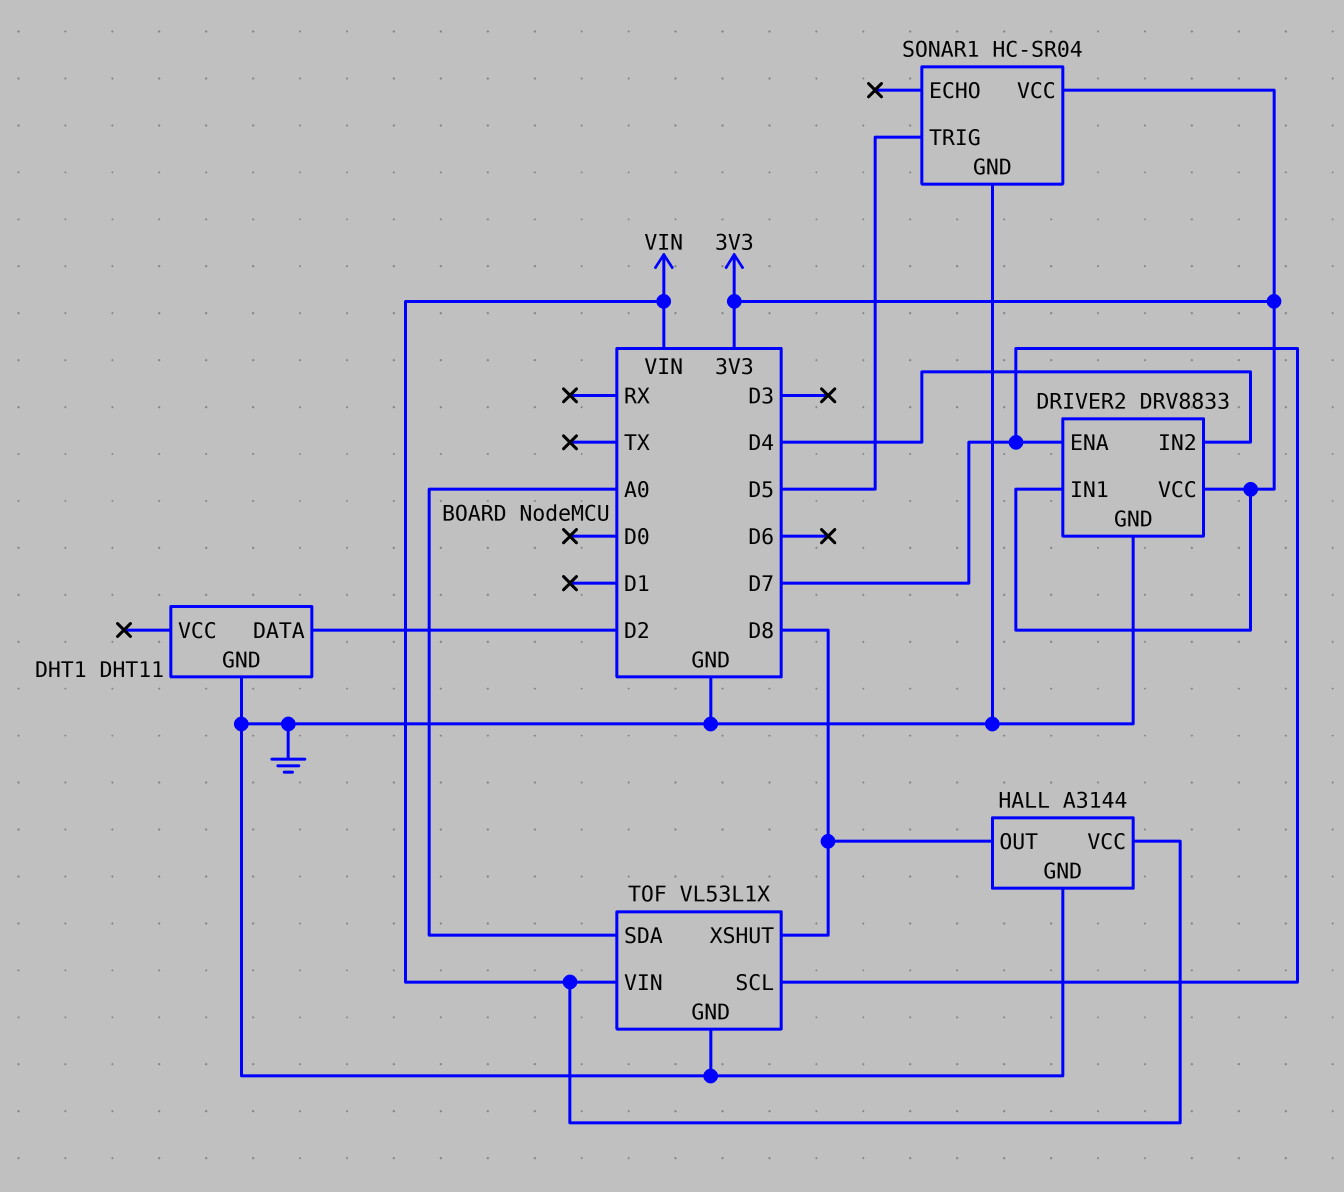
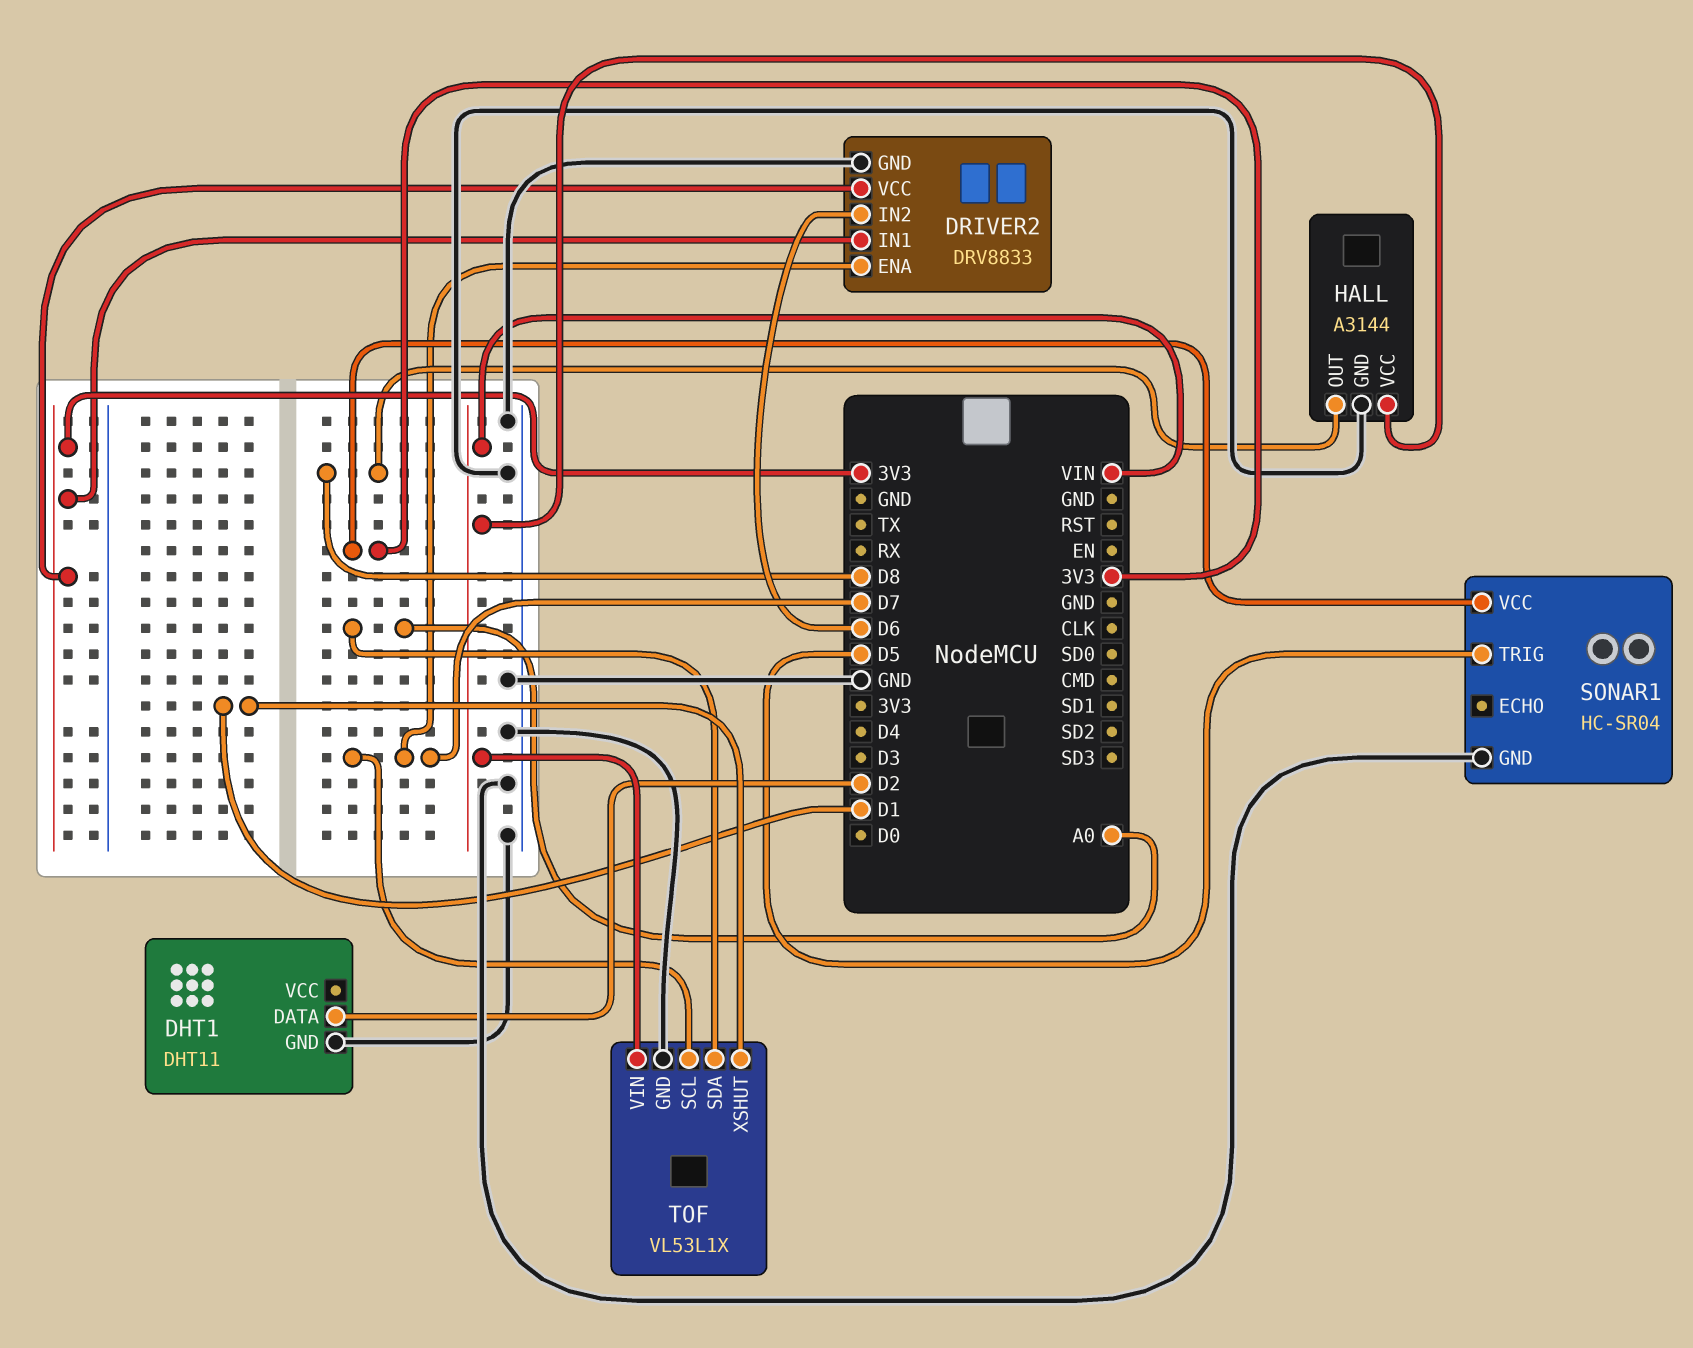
DRIVER2 pin IN2: D4 -> D6
TOF pin XSHUT: D8 -> D1

